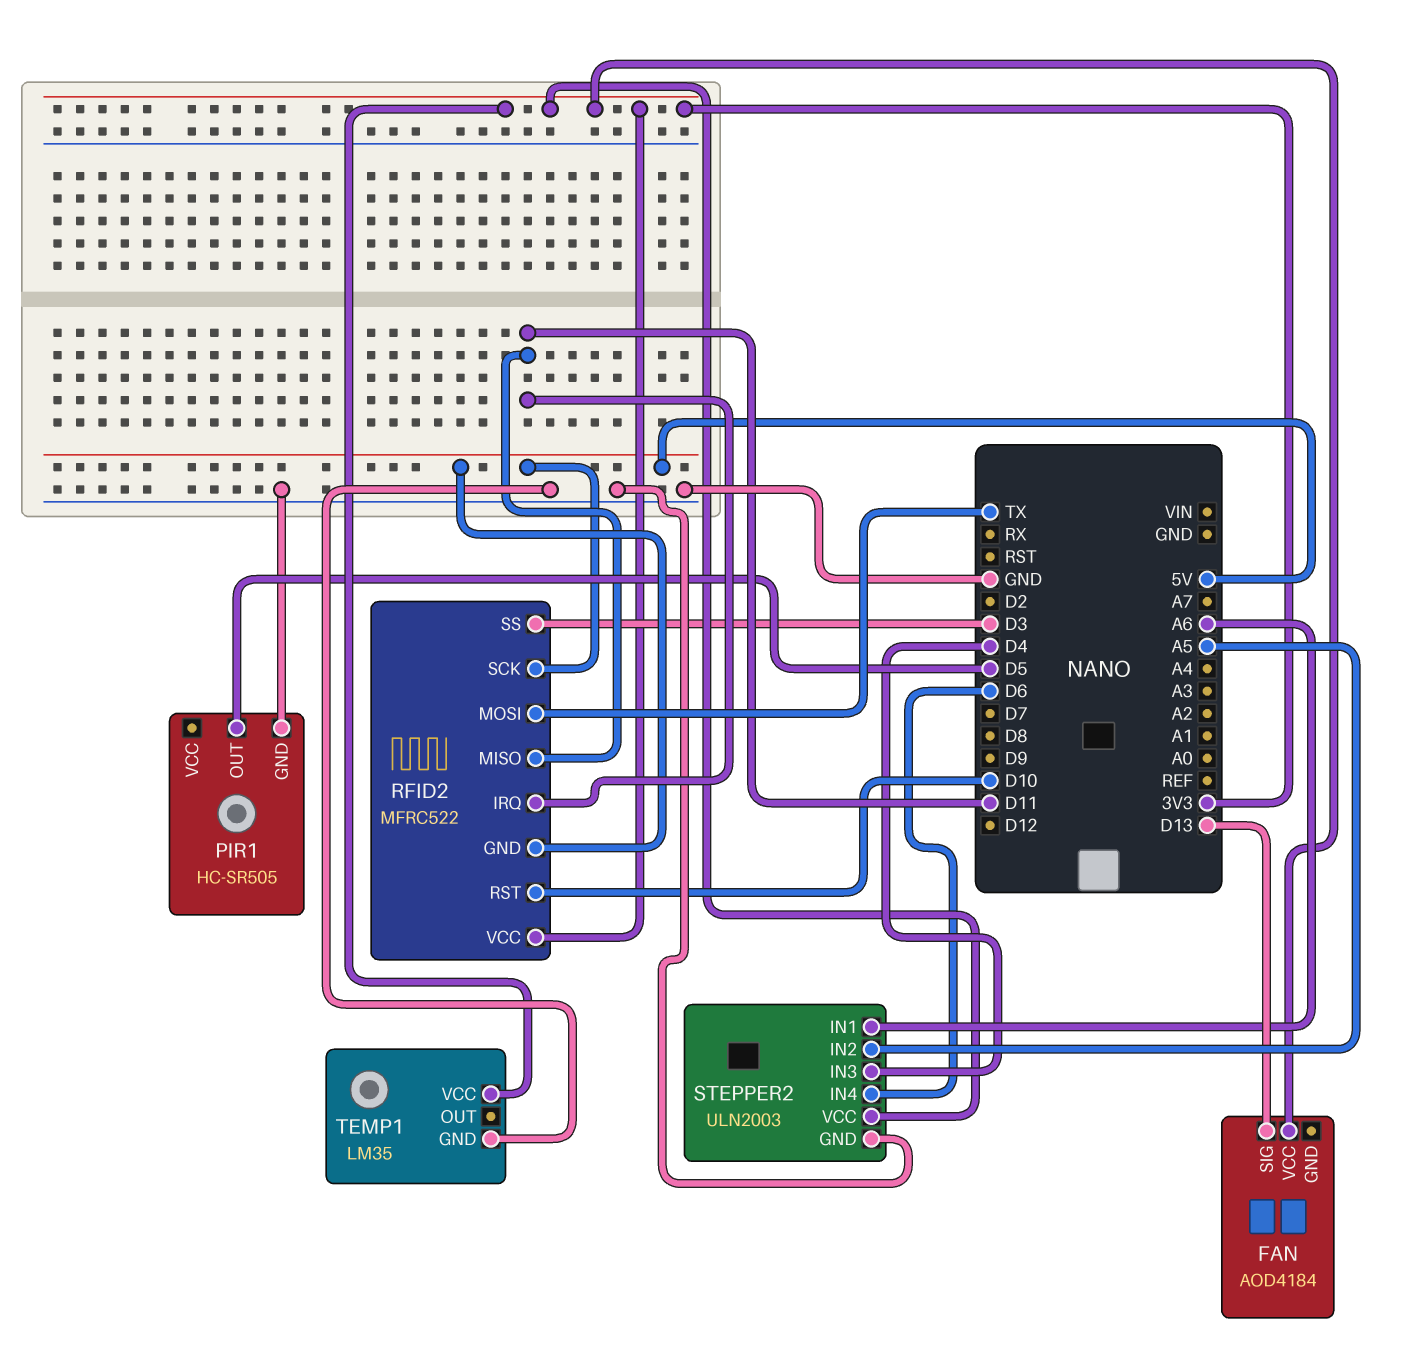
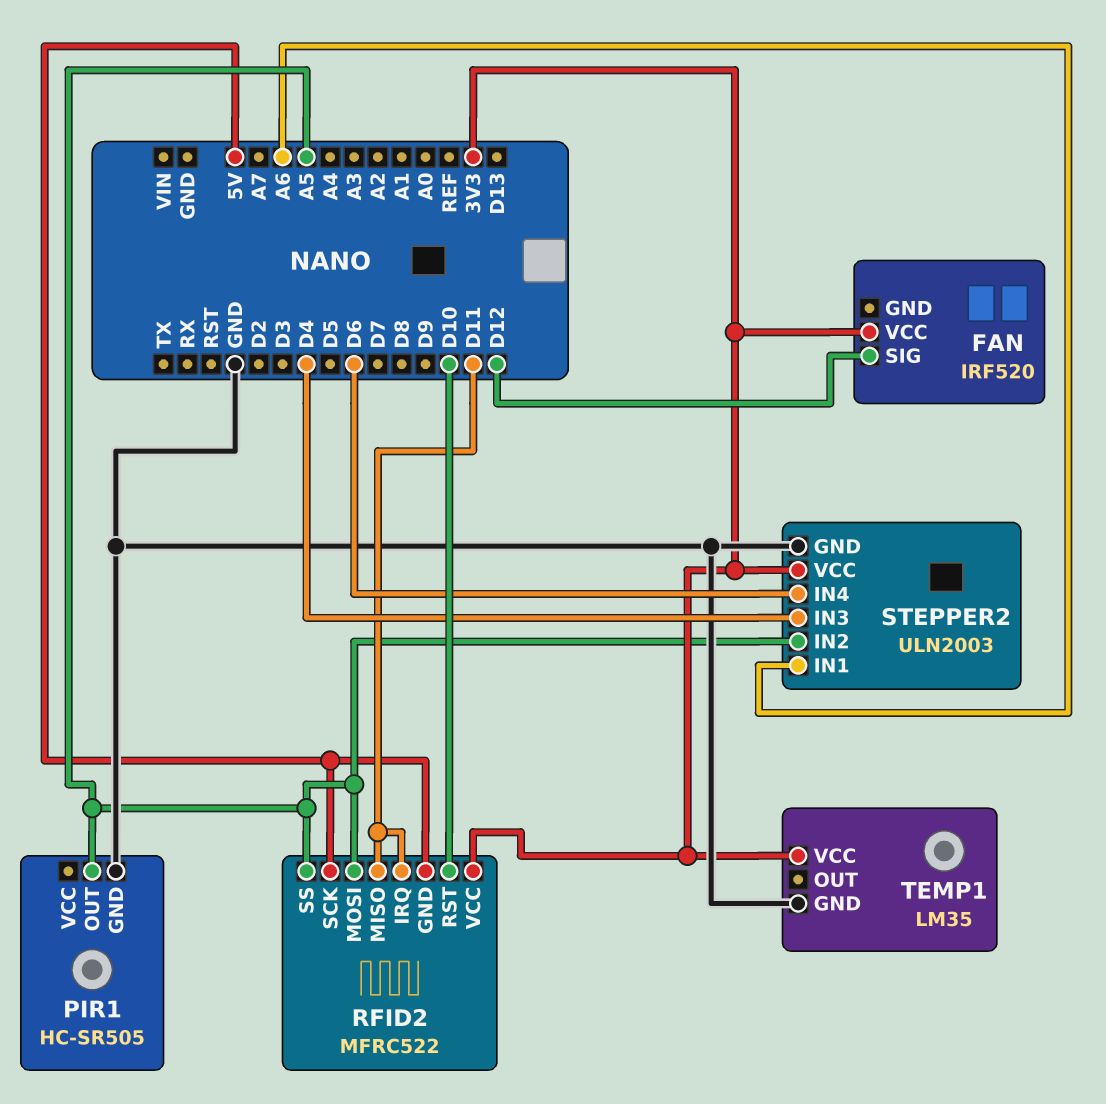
FAN: AOD4184 -> IRF520
FAN pin SIG: D13 -> D12
PIR1 pin OUT: D5 -> A5
RFID2 pin MOSI: TX -> A5
RFID2 pin SS: D3 -> A5

